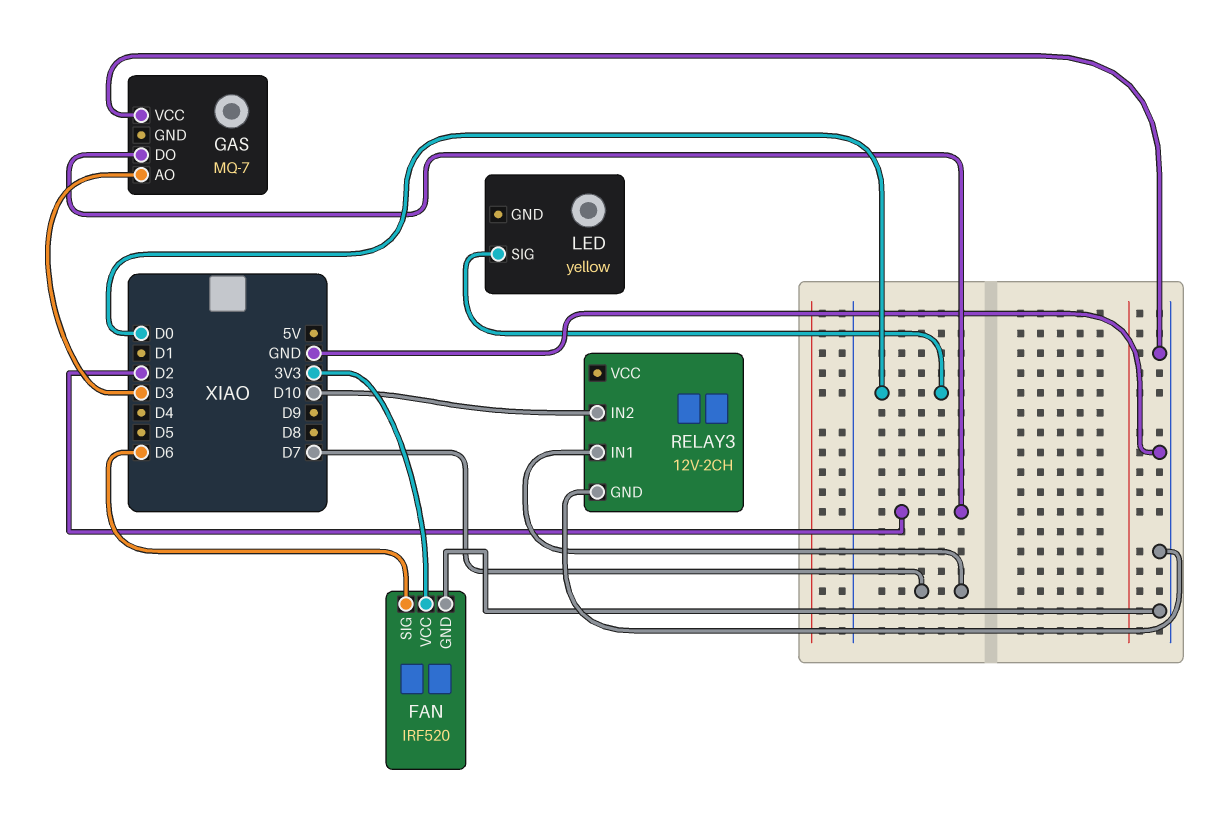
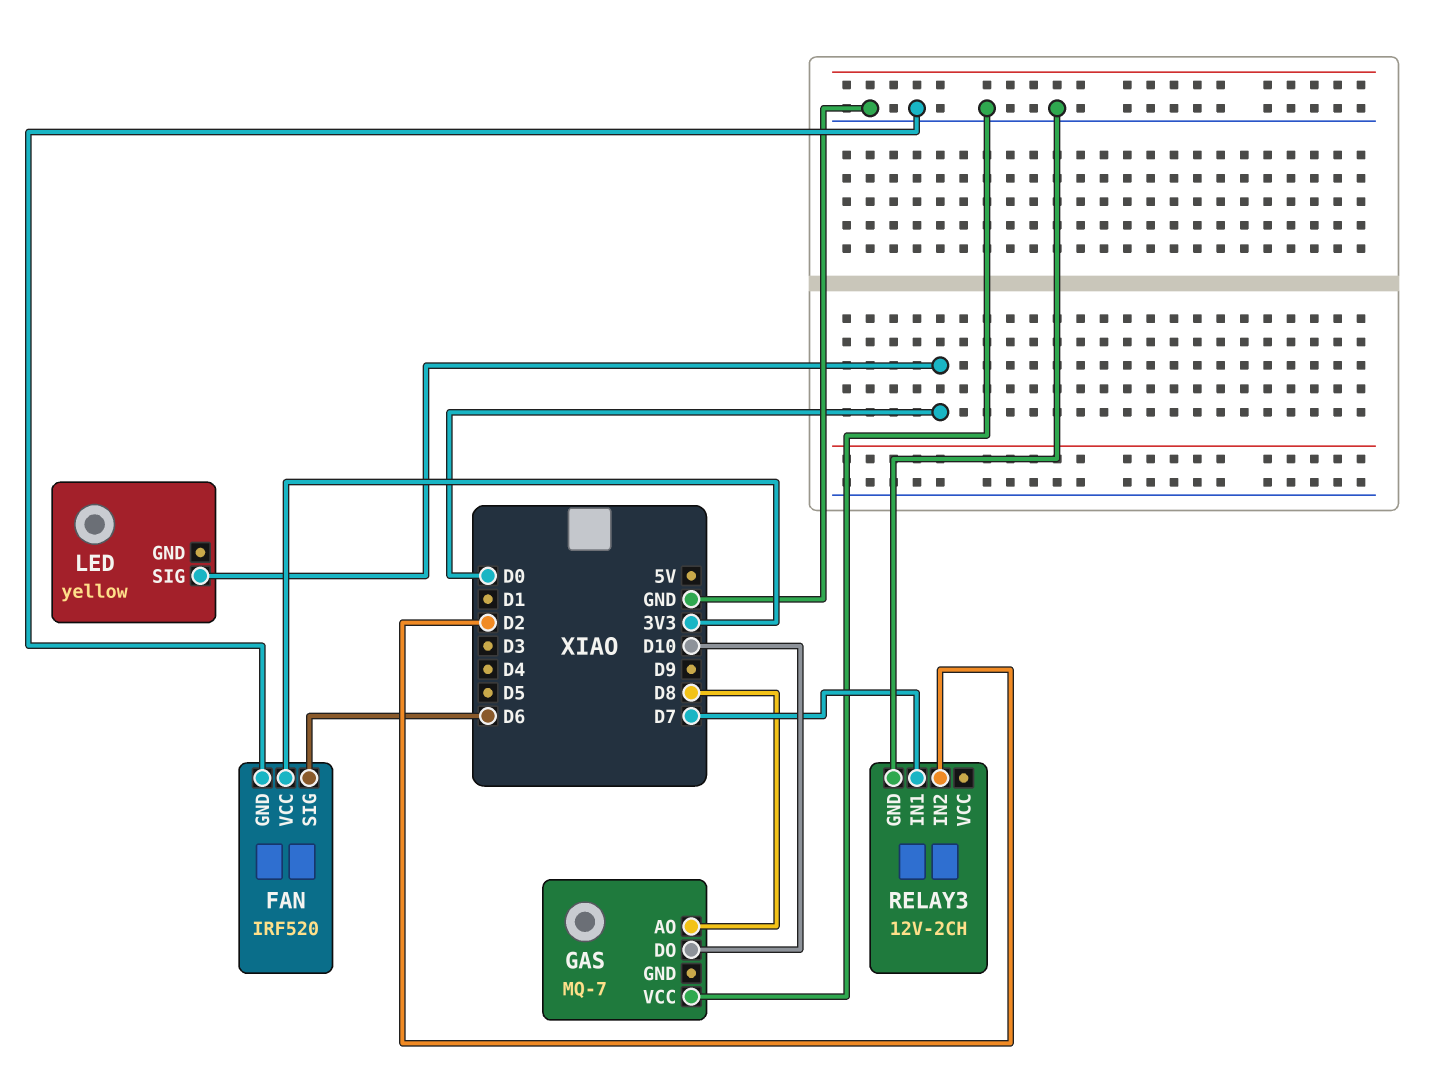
GAS pin AO: D3 -> D8
GAS pin DO: D2 -> D10
RELAY3 pin IN2: D10 -> D2

